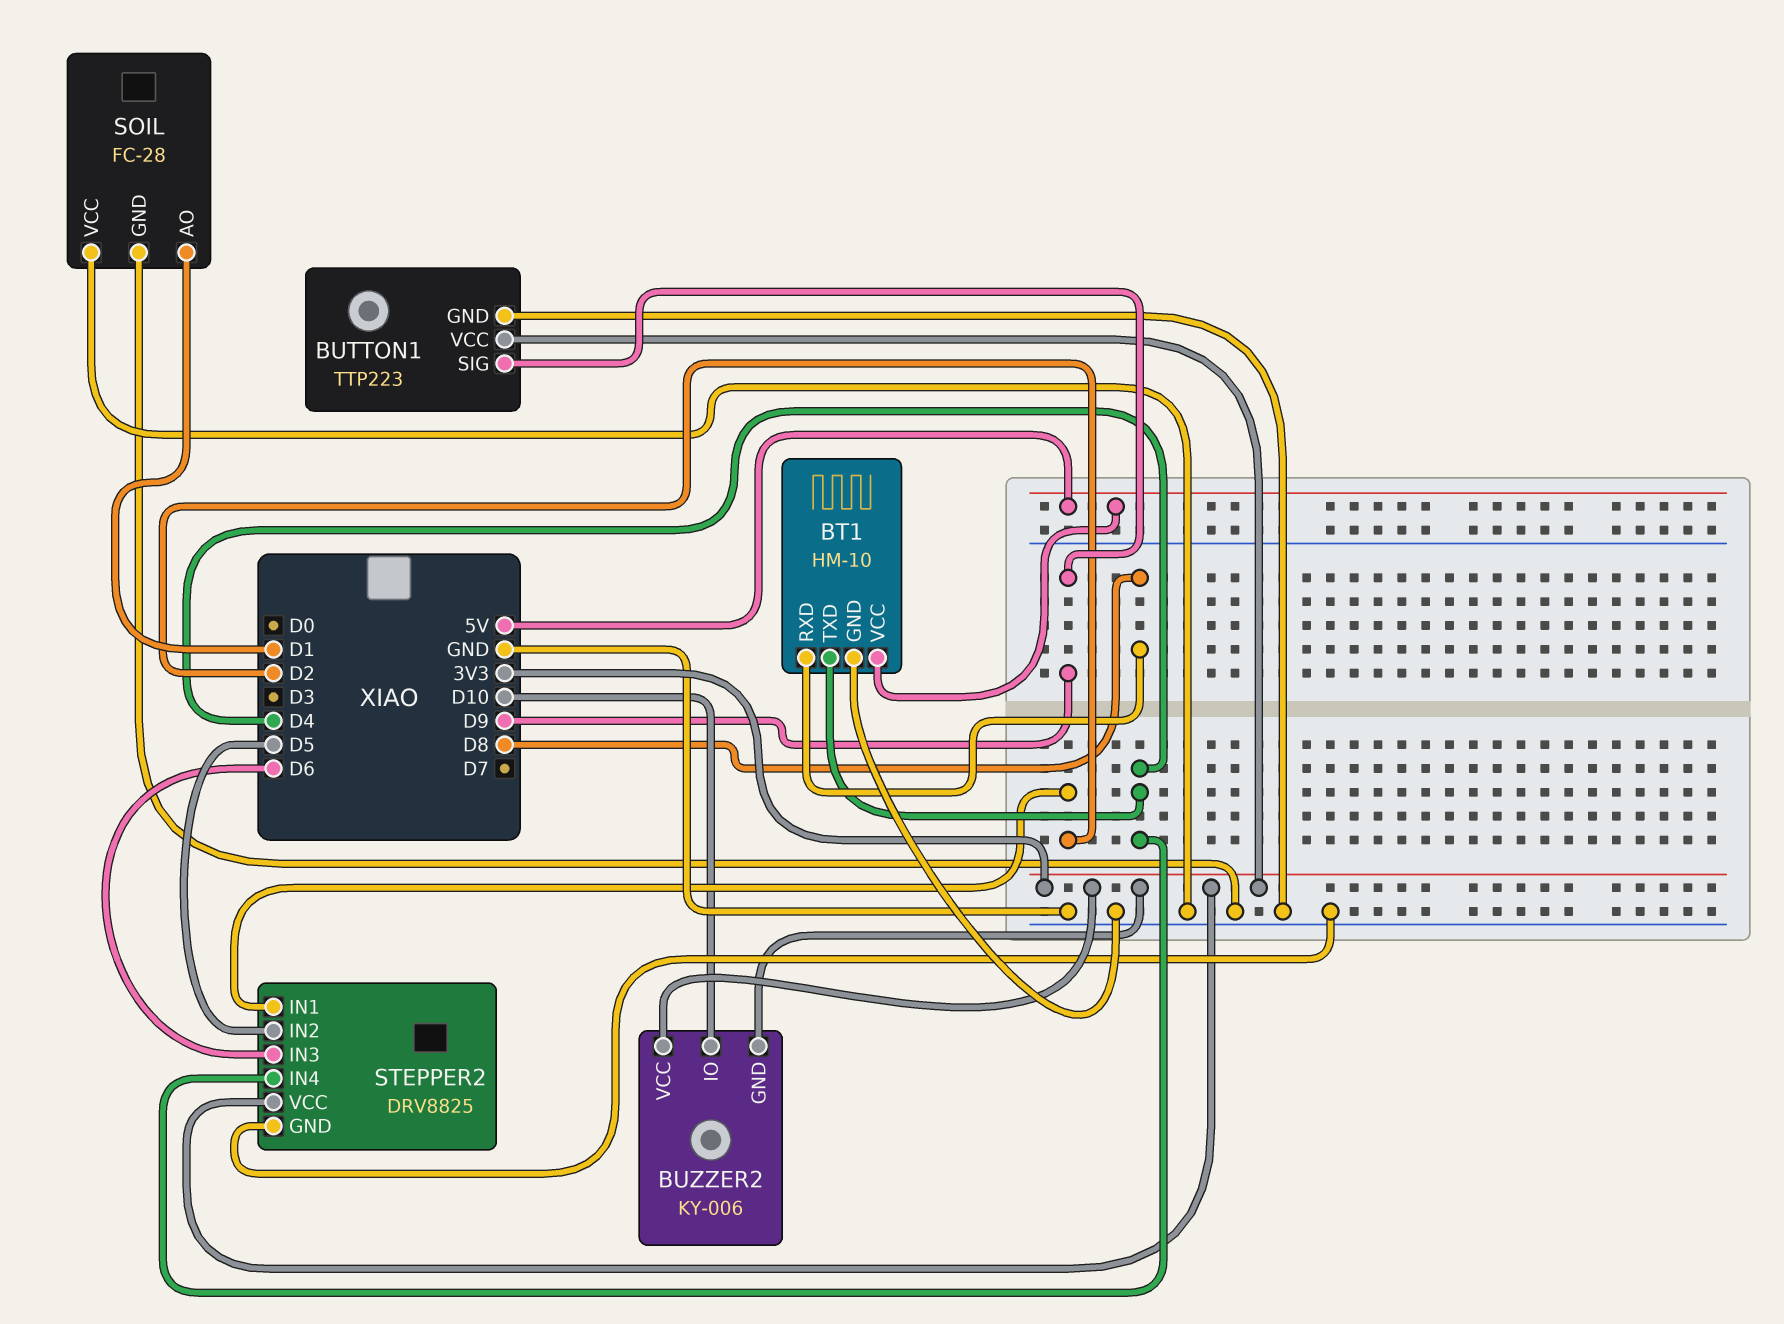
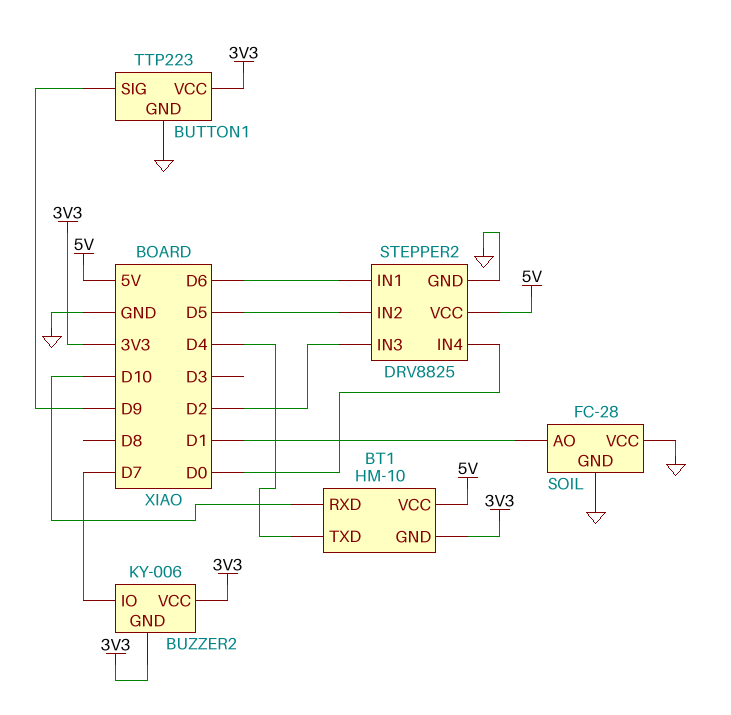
BT1 pin GND: GND -> 3V3
BT1 pin RXD: D8 -> D10
BUZZER2 pin IO: D10 -> D7
STEPPER2 pin IN1: D2 -> D6
STEPPER2 pin IN3: D6 -> D2
STEPPER2 pin IN4: D4 -> D0
STEPPER2 pin VCC: 3V3 -> 5V

